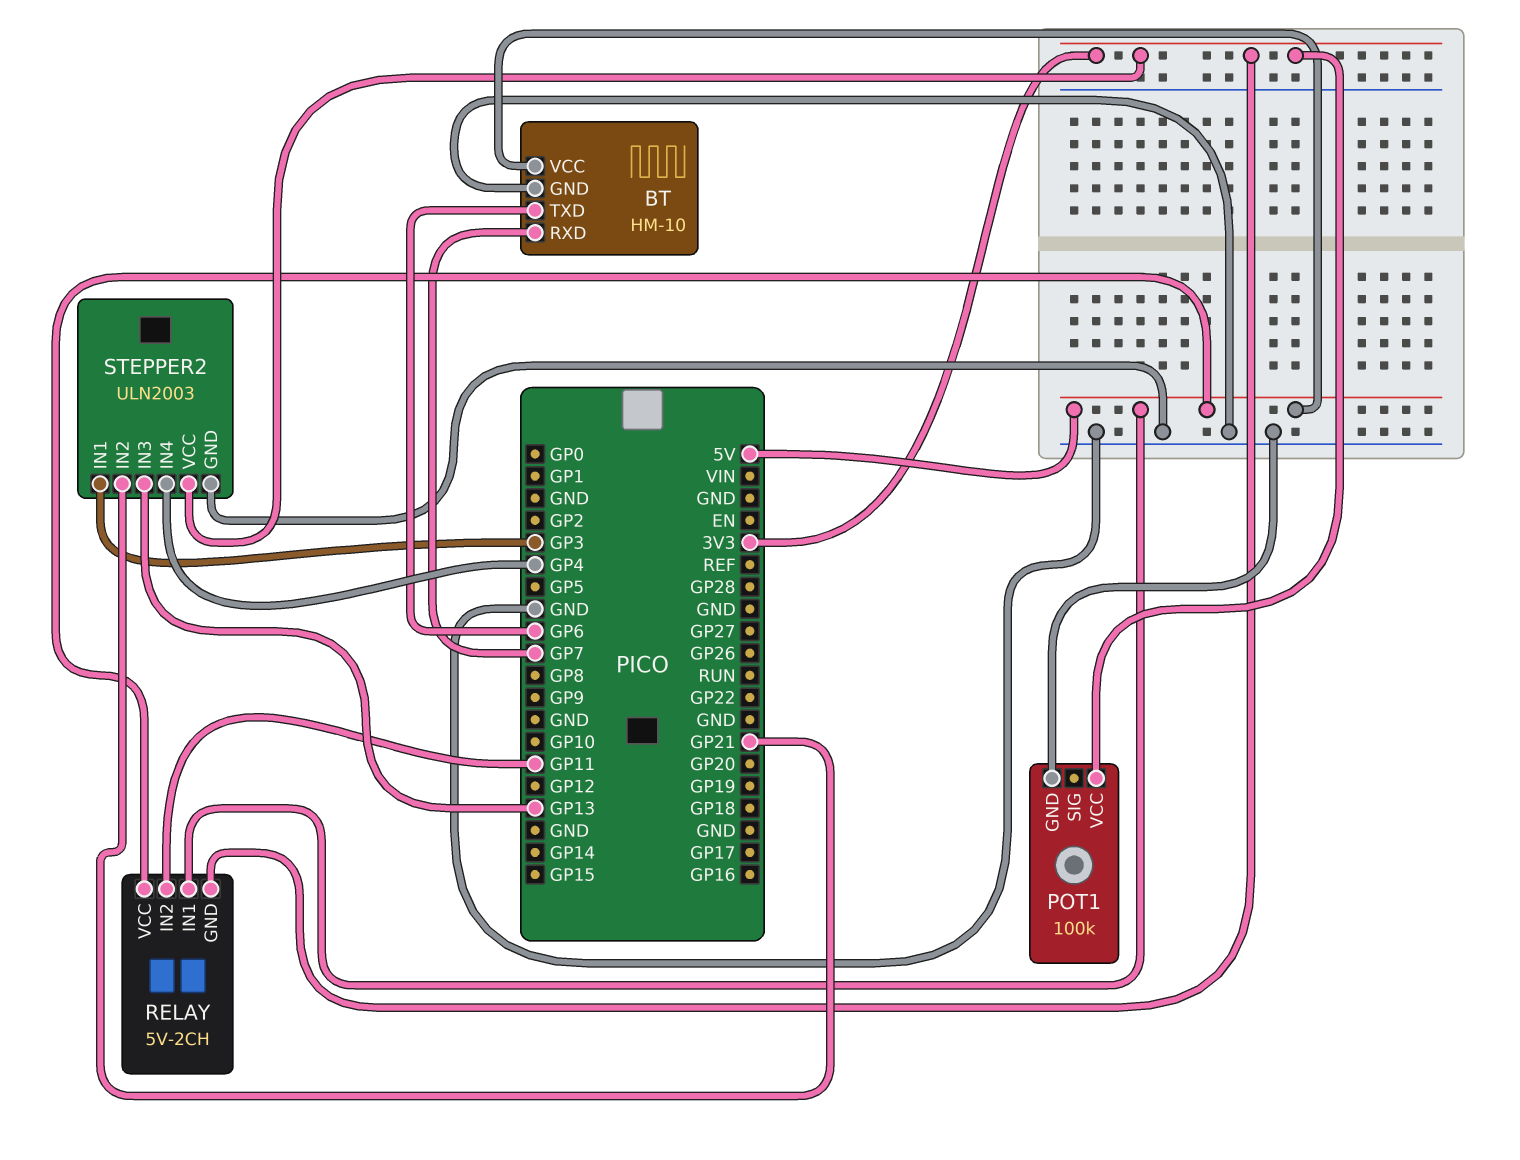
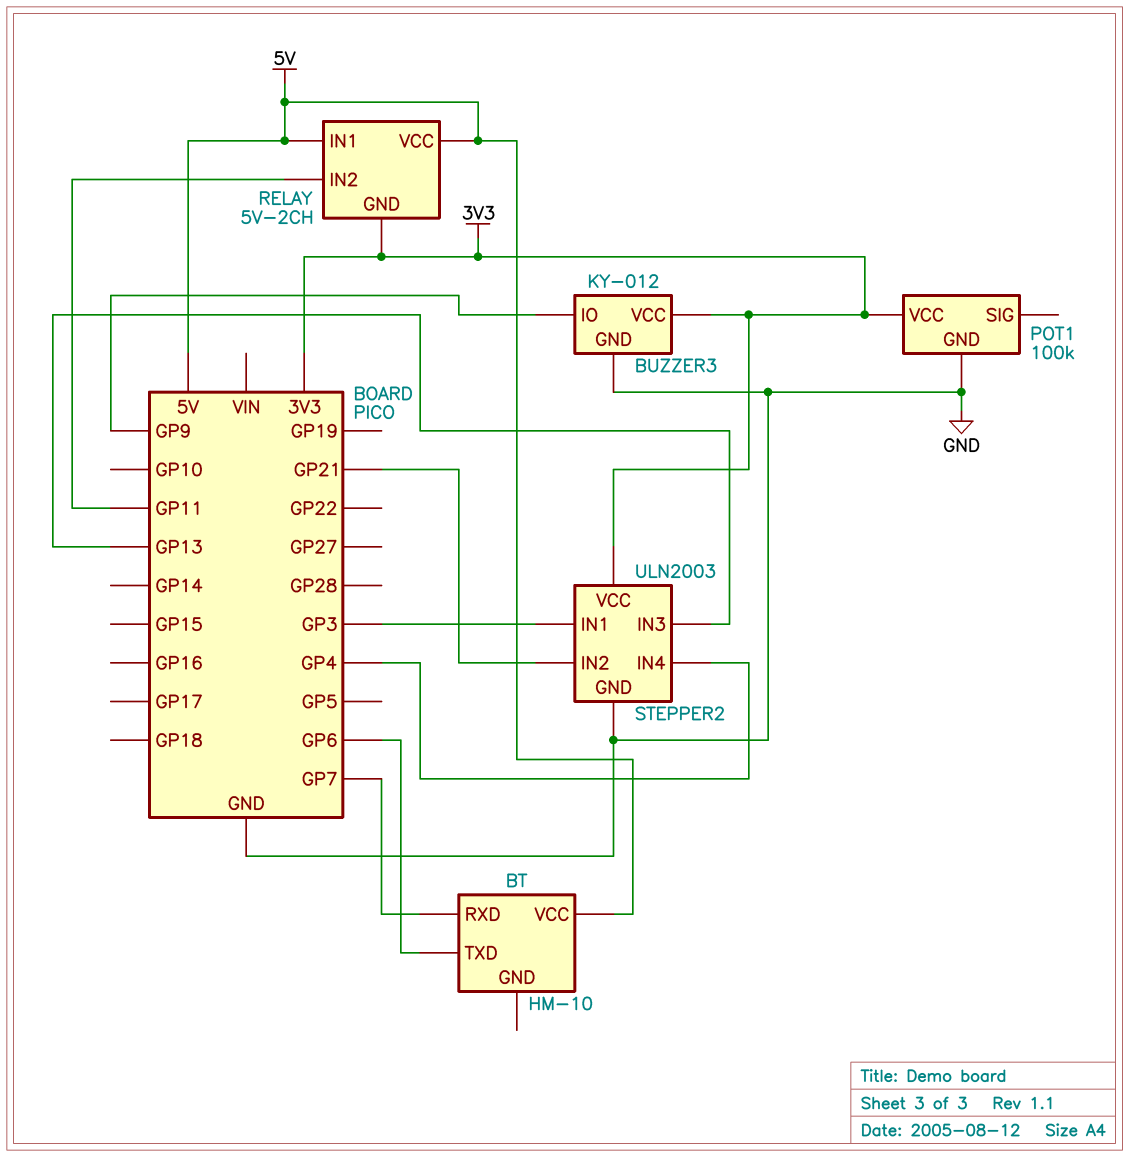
BT pin GND: GND -> none
BUZZER3: none -> KY-012
BUZZER3 pin GND: none -> GND
BUZZER3 pin IO: none -> GP9
BUZZER3 pin VCC: none -> 3V3

